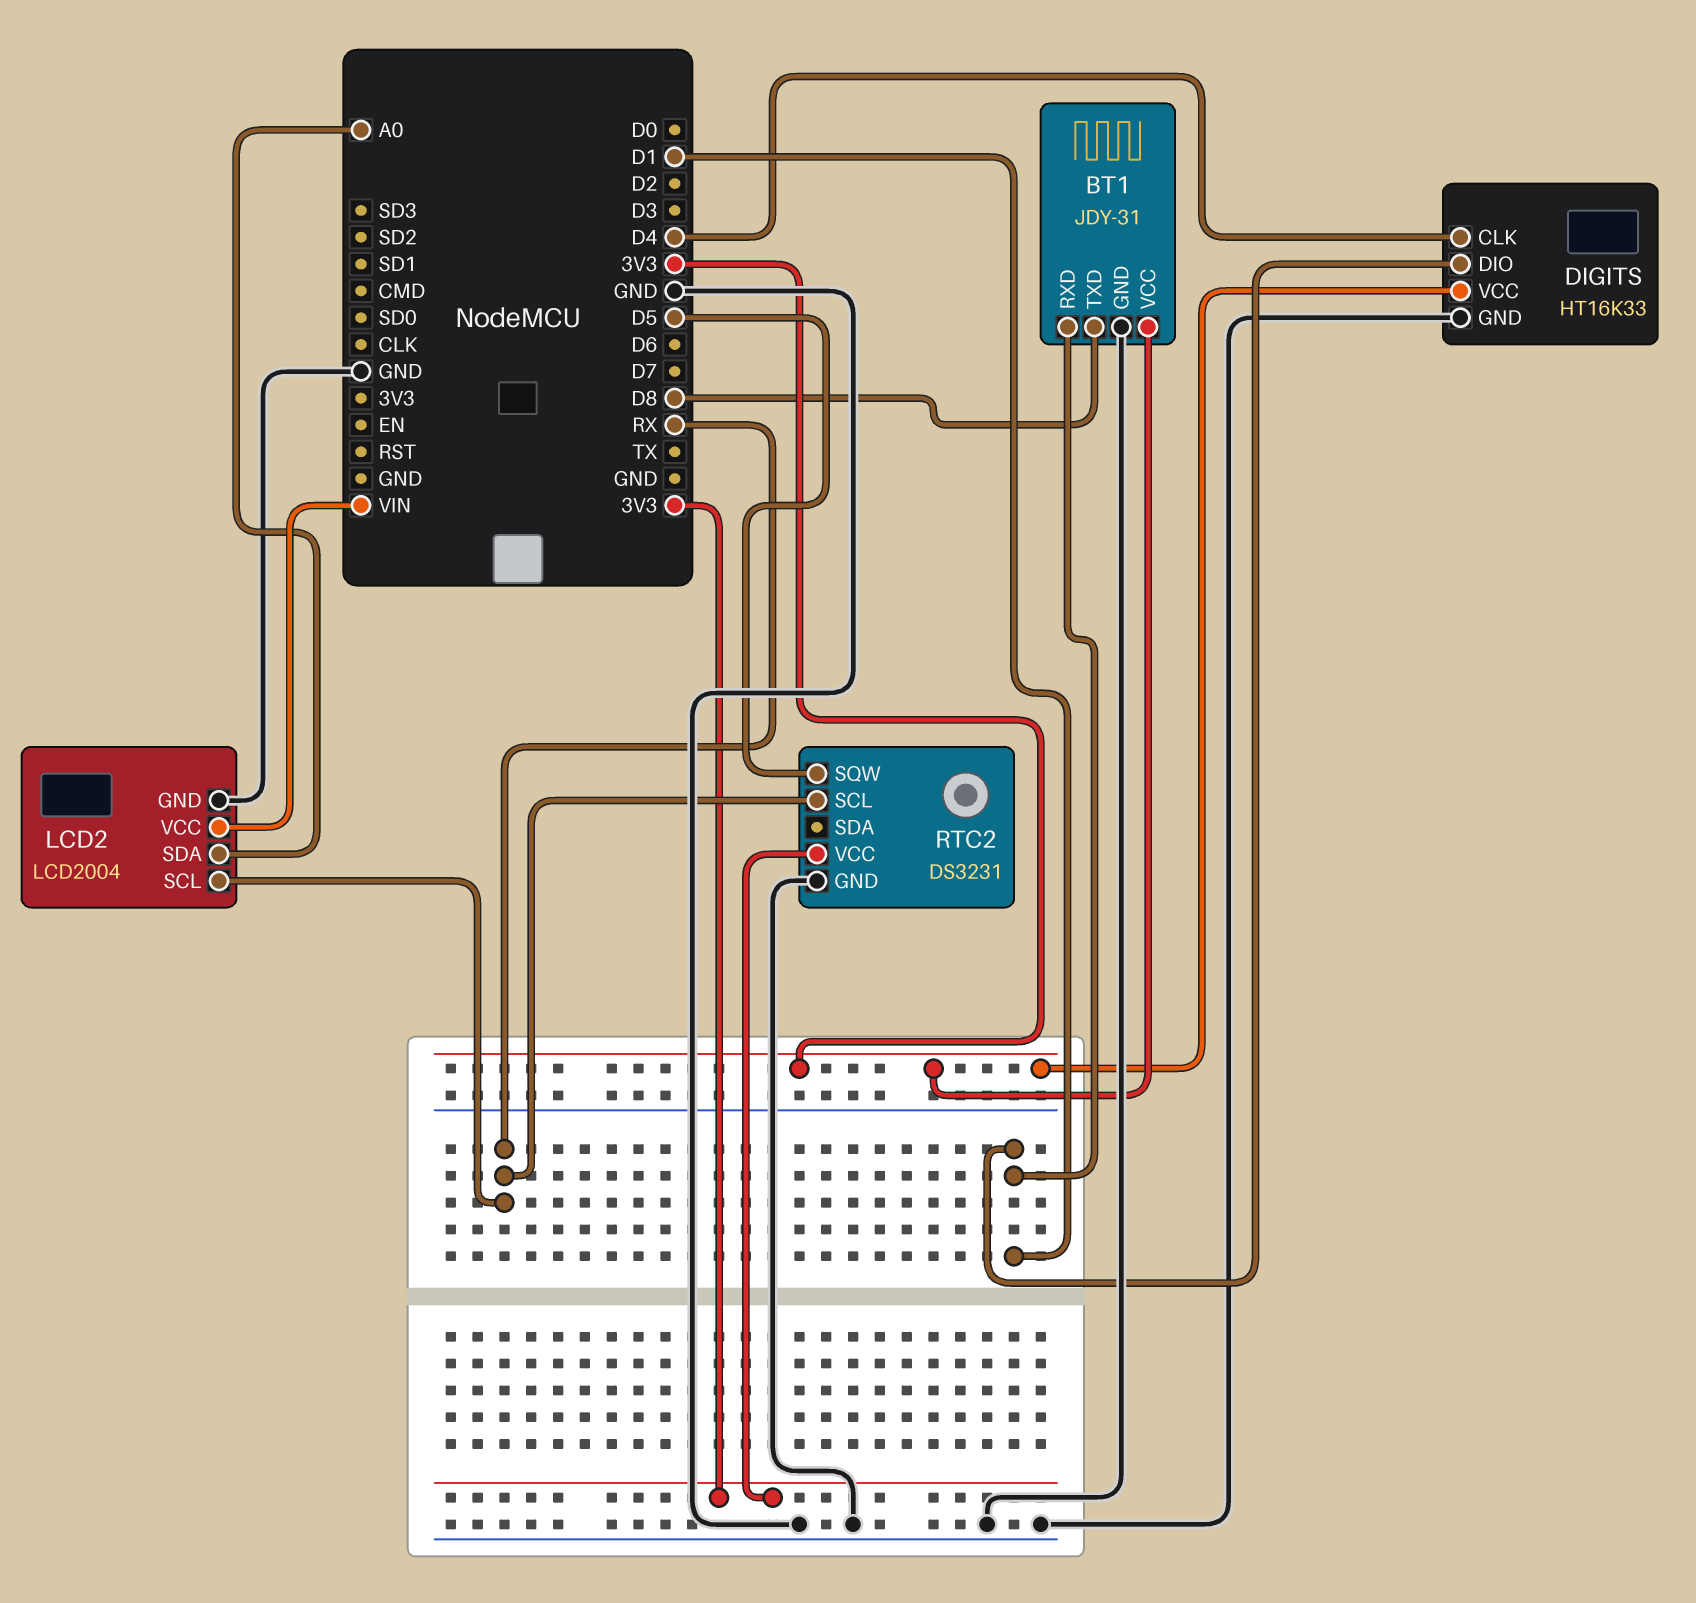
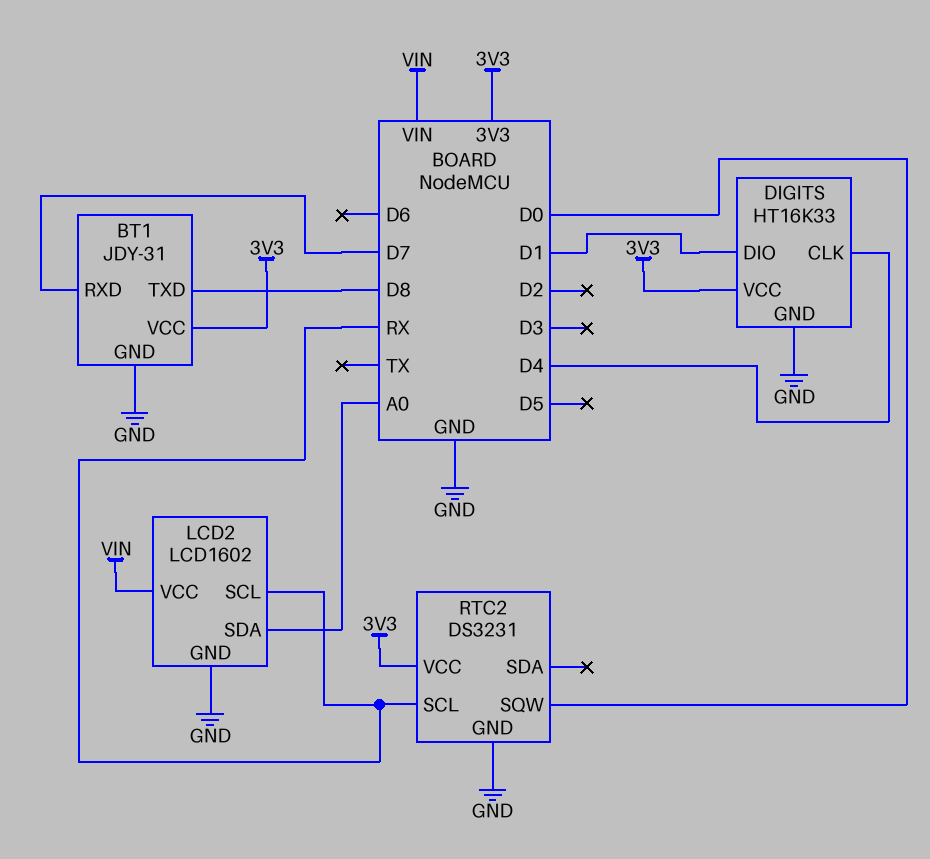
BT1 pin RXD: D1 -> D7
LCD2: LCD2004 -> LCD1602
RTC2 pin SQW: D5 -> D0

